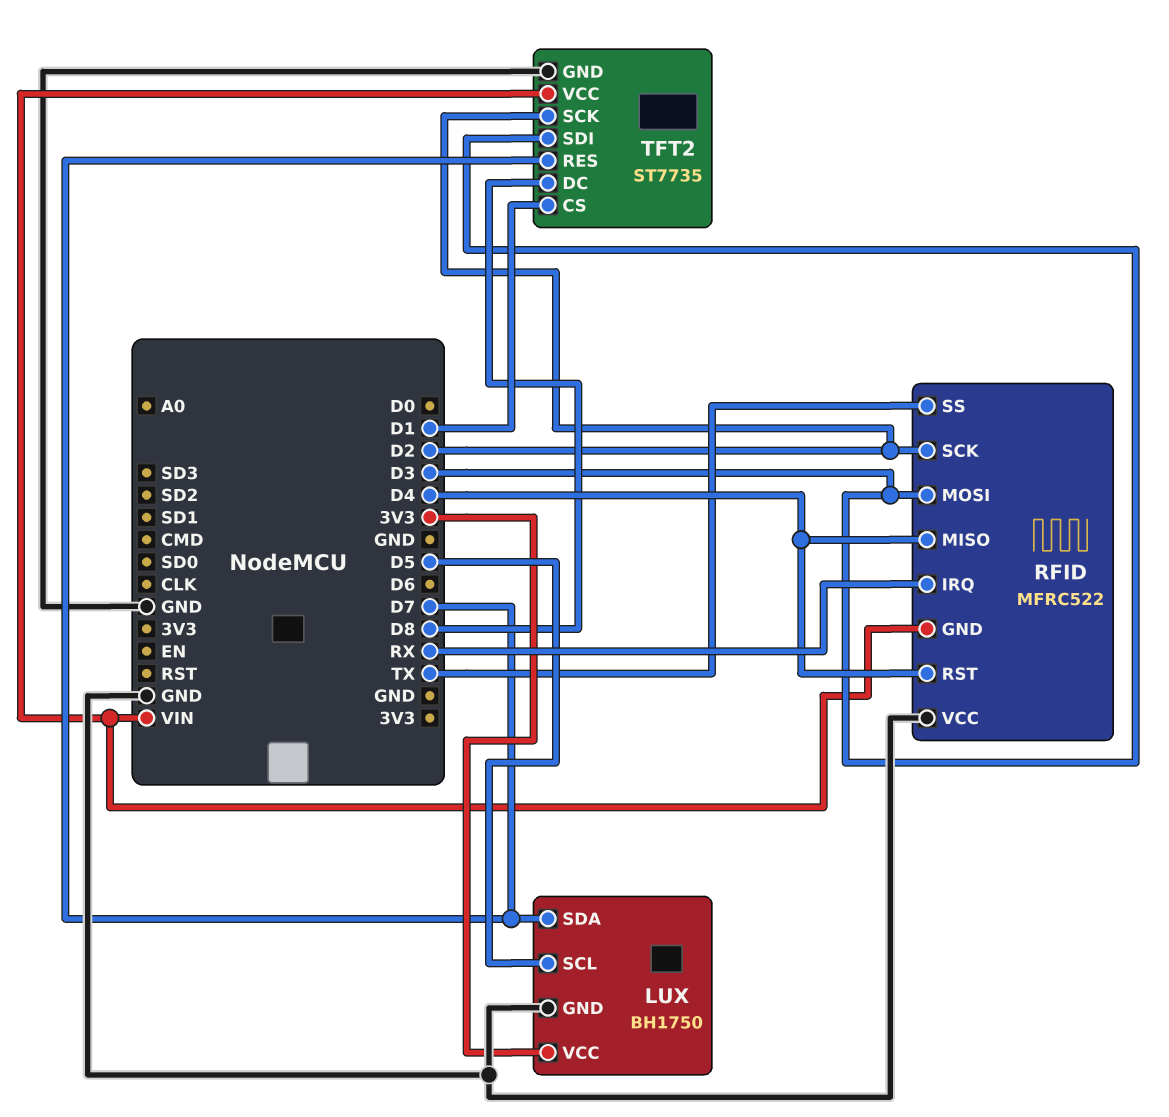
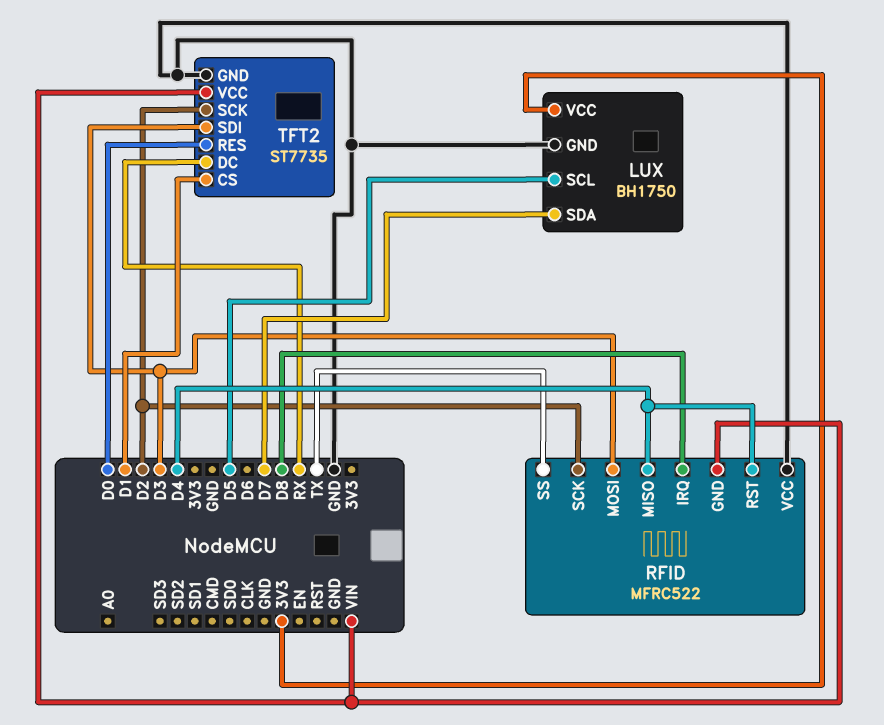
RFID pin IRQ: RX -> D8
TFT2 pin DC: D8 -> RX
TFT2 pin RES: D7 -> D0

